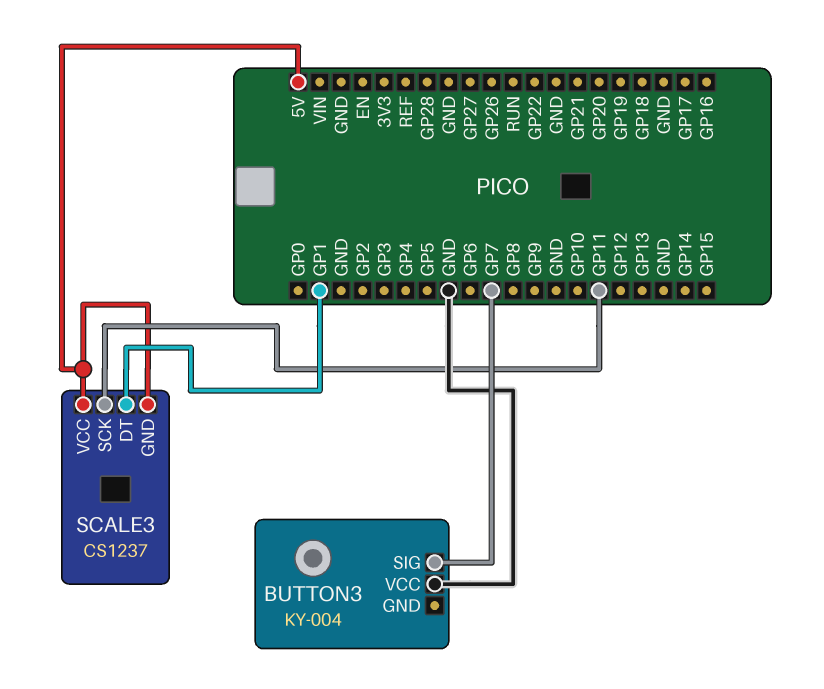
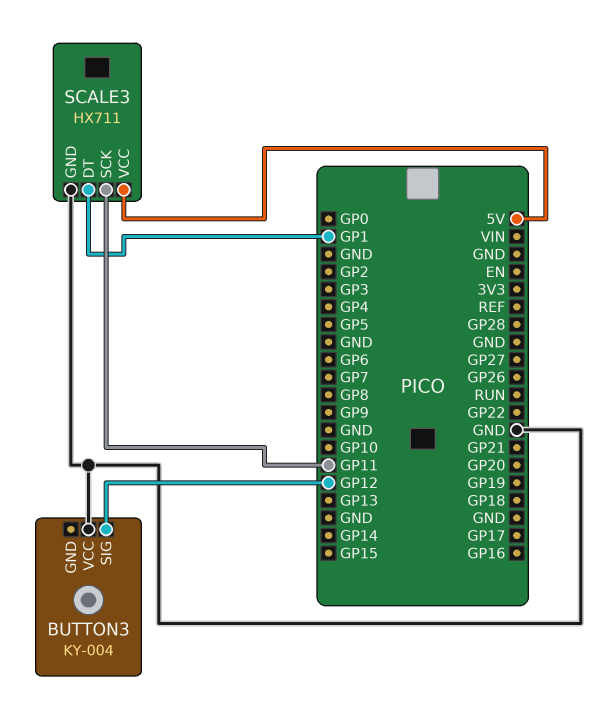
BUTTON3 pin SIG: GP7 -> GP12
SCALE3: CS1237 -> HX711
SCALE3 pin GND: 5V -> GND

